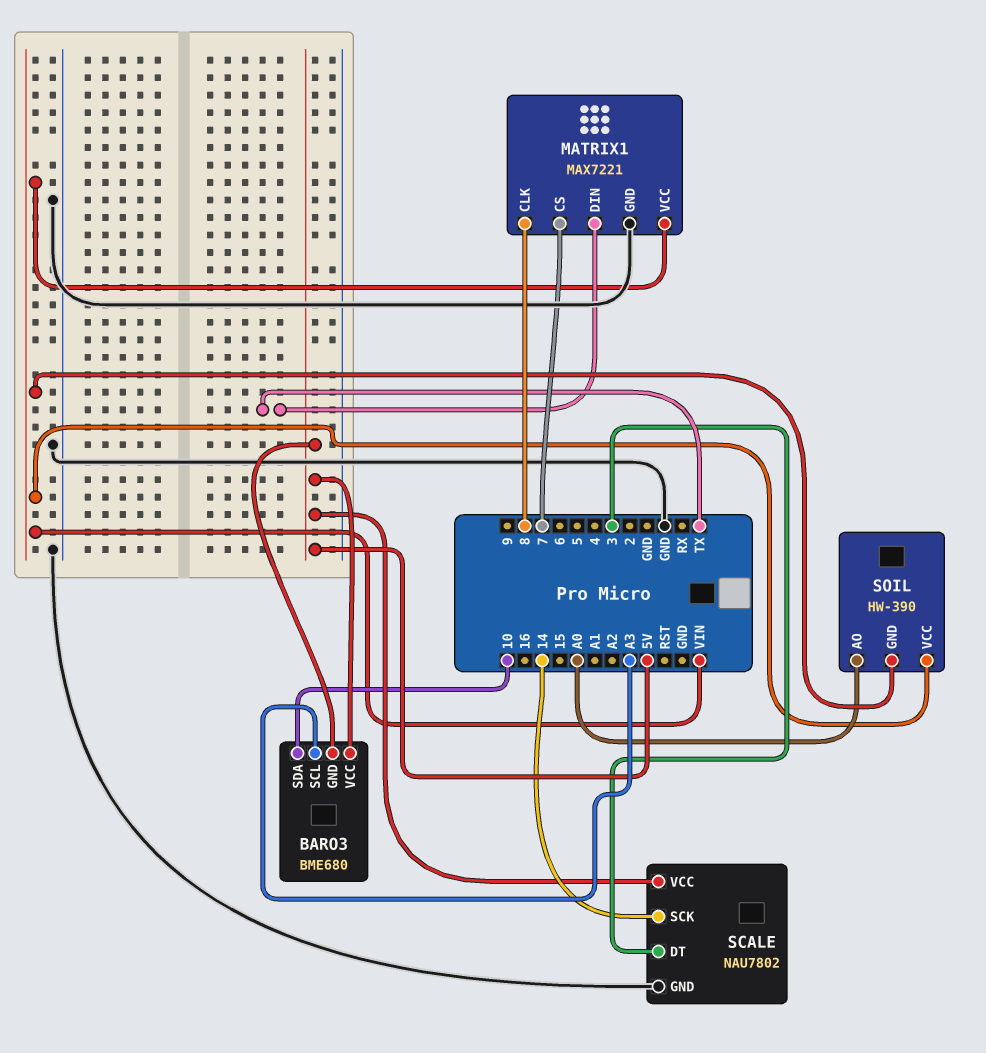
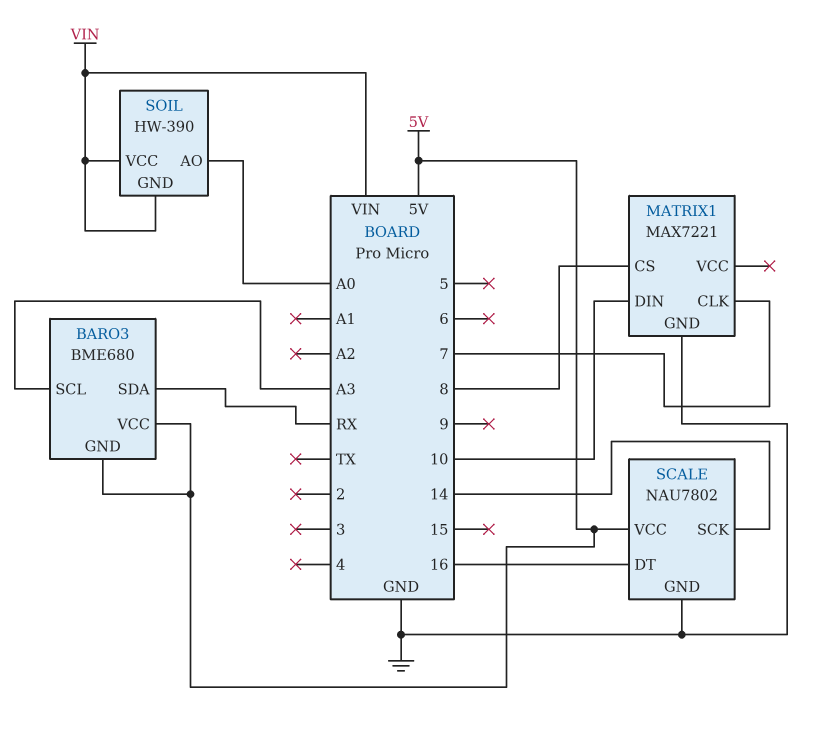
BARO3 pin SDA: 10 -> RX
MATRIX1 pin CLK: 8 -> 7
MATRIX1 pin CS: 7 -> 8
MATRIX1 pin DIN: TX -> 10
MATRIX1 pin VCC: VIN -> none
SCALE pin DT: 3 -> 16

